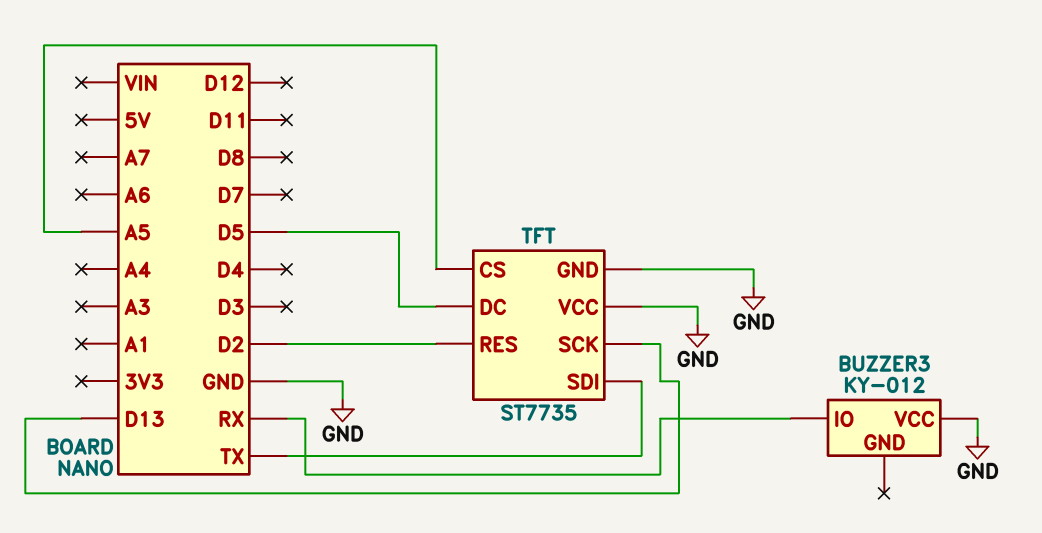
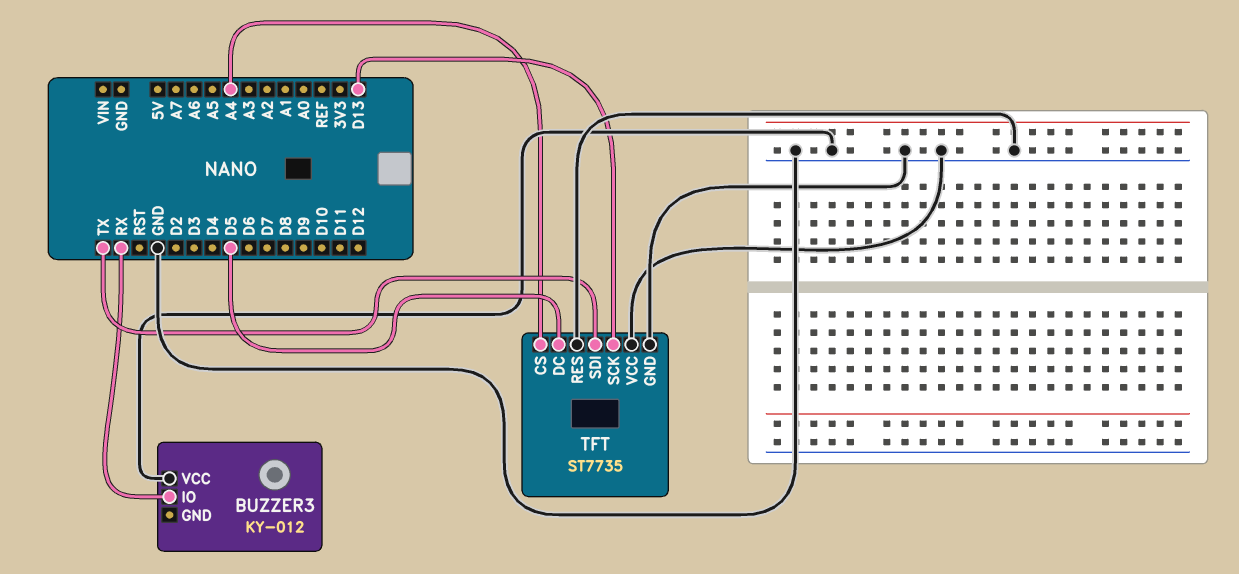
TFT pin CS: A5 -> A4
TFT pin RES: D2 -> GND

